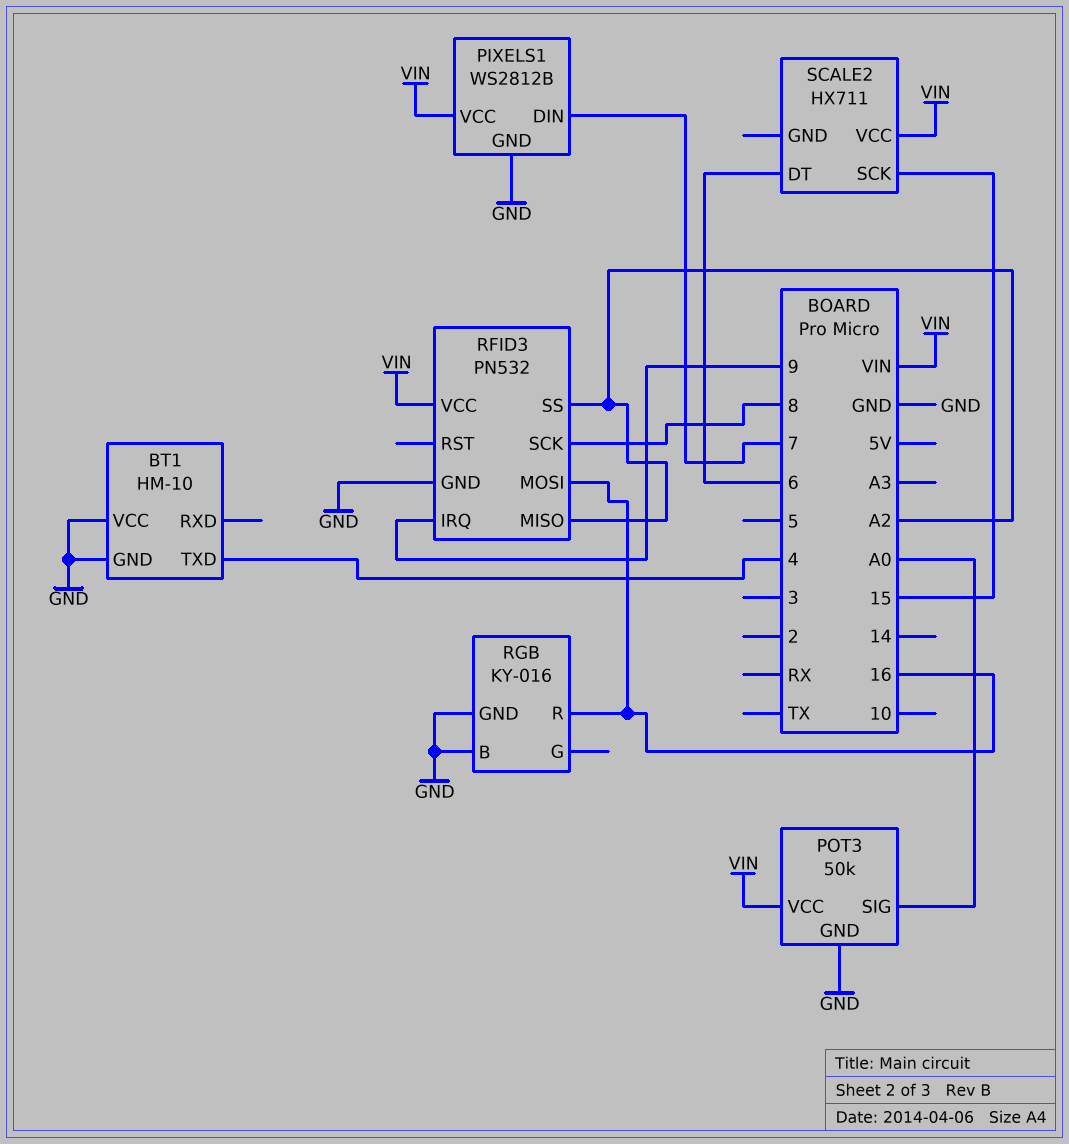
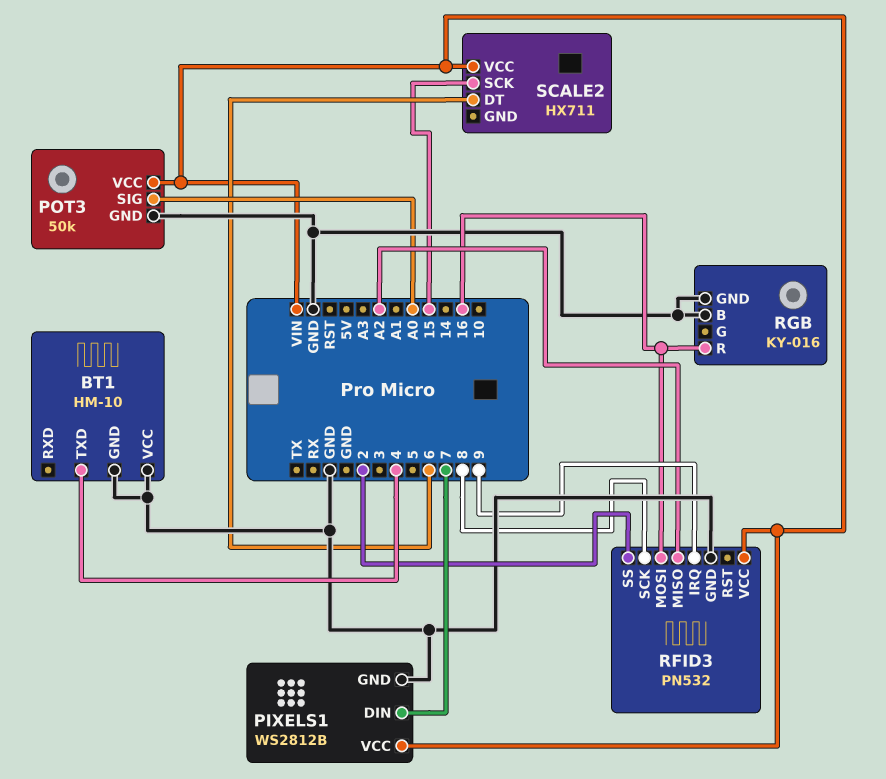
RFID3 pin SS: A2 -> 2

